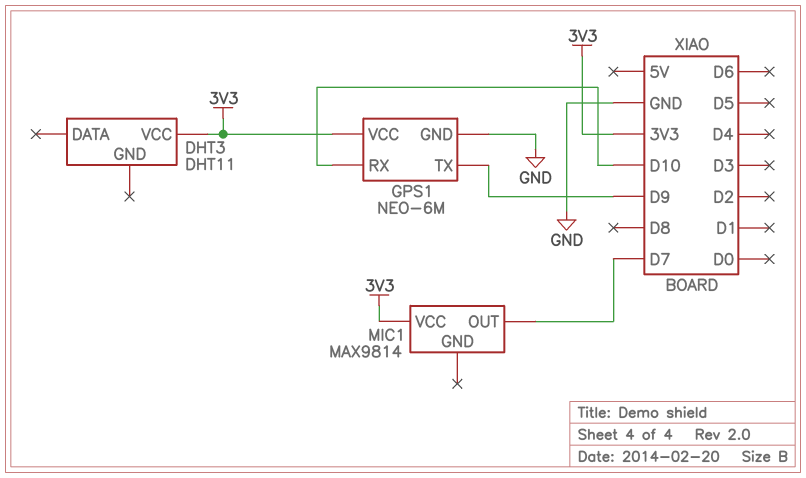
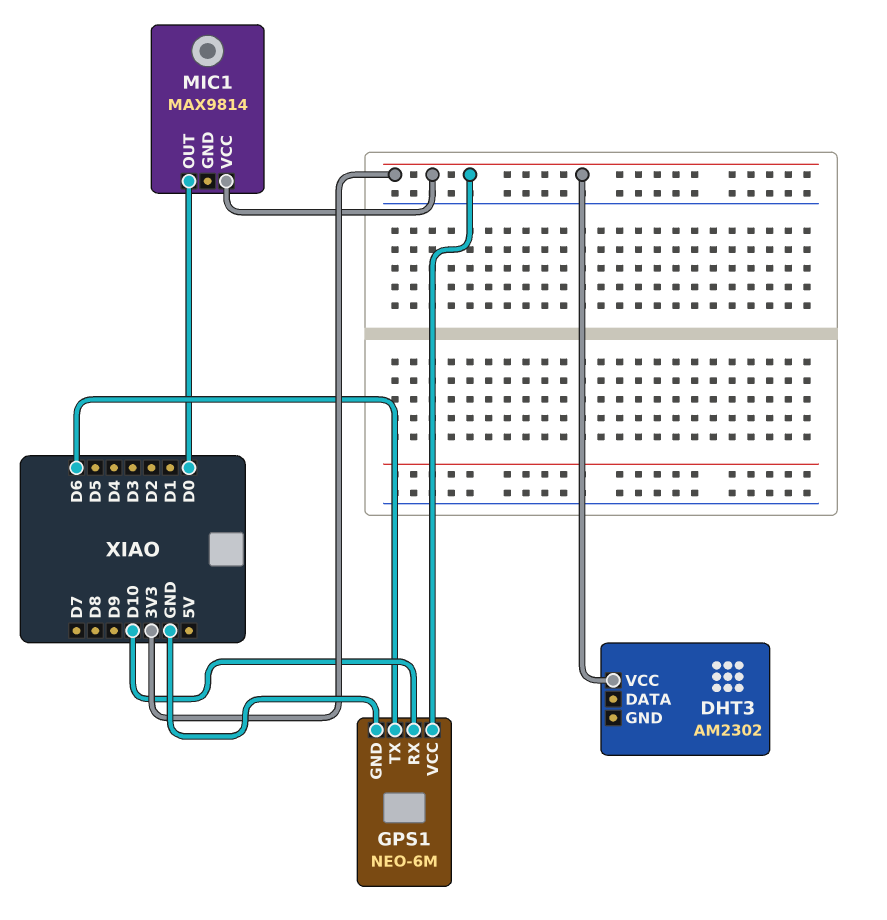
DHT3: DHT11 -> AM2302
GPS1 pin TX: D9 -> D6
MIC1 pin OUT: D7 -> D0

